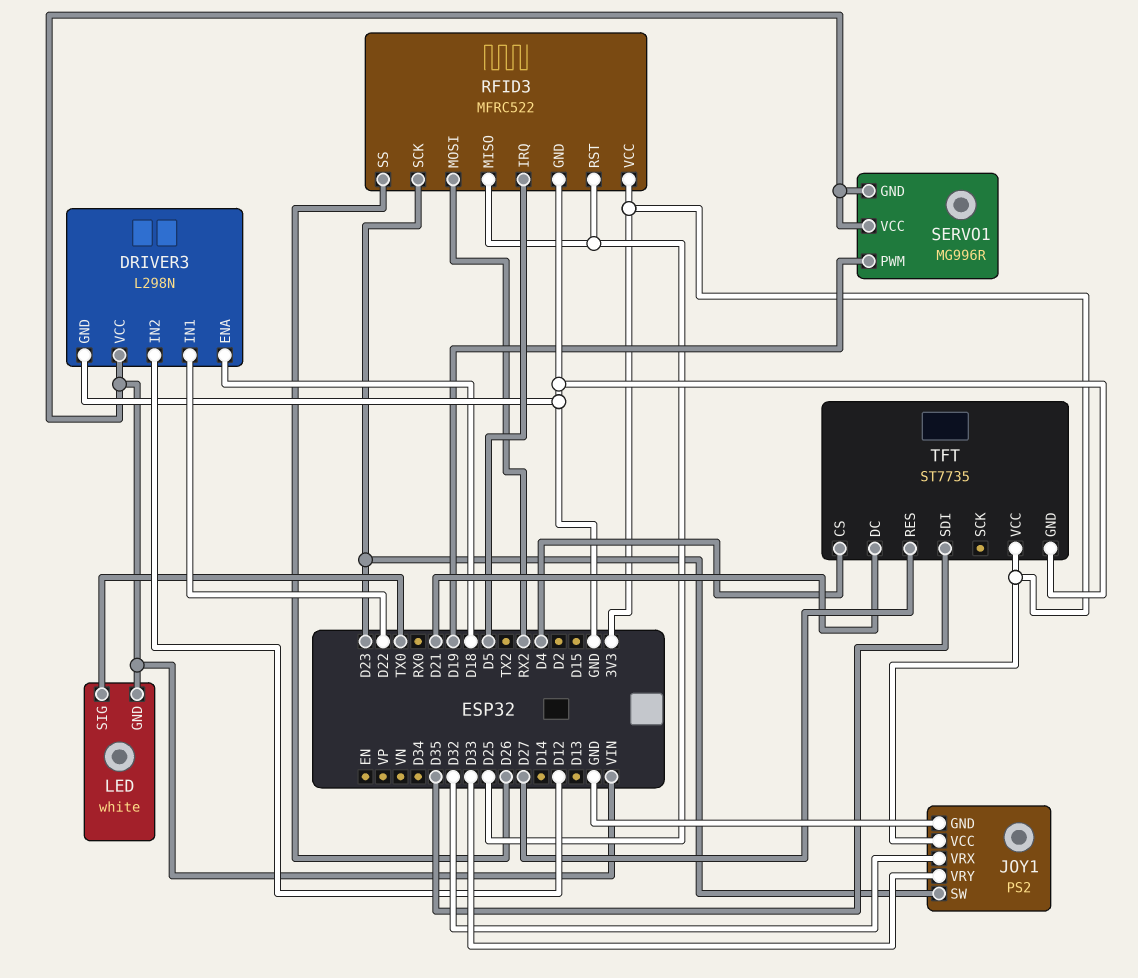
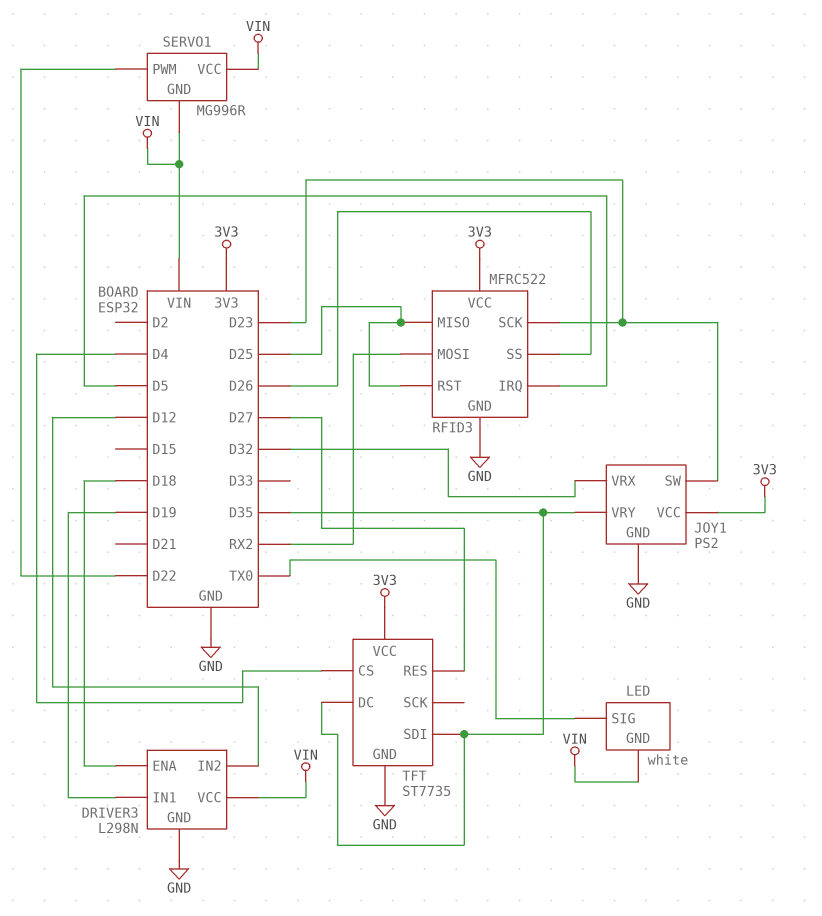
DRIVER3 pin IN1: D22 -> D19
JOY1 pin VRY: D33 -> D35
SERVO1 pin PWM: D19 -> D22
TFT pin DC: D21 -> D35

